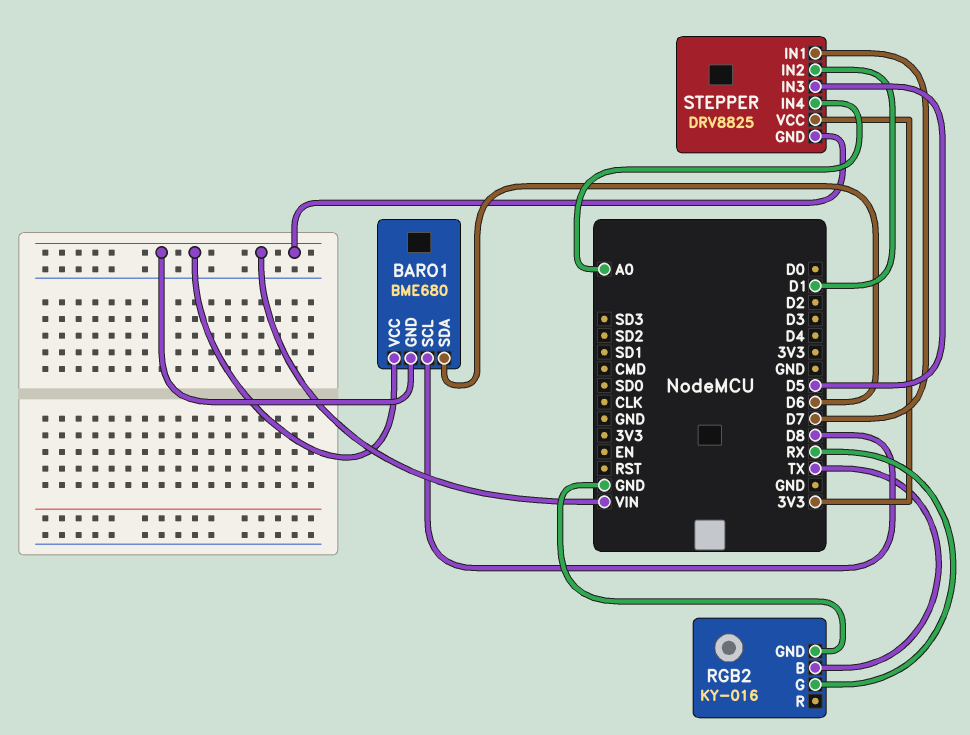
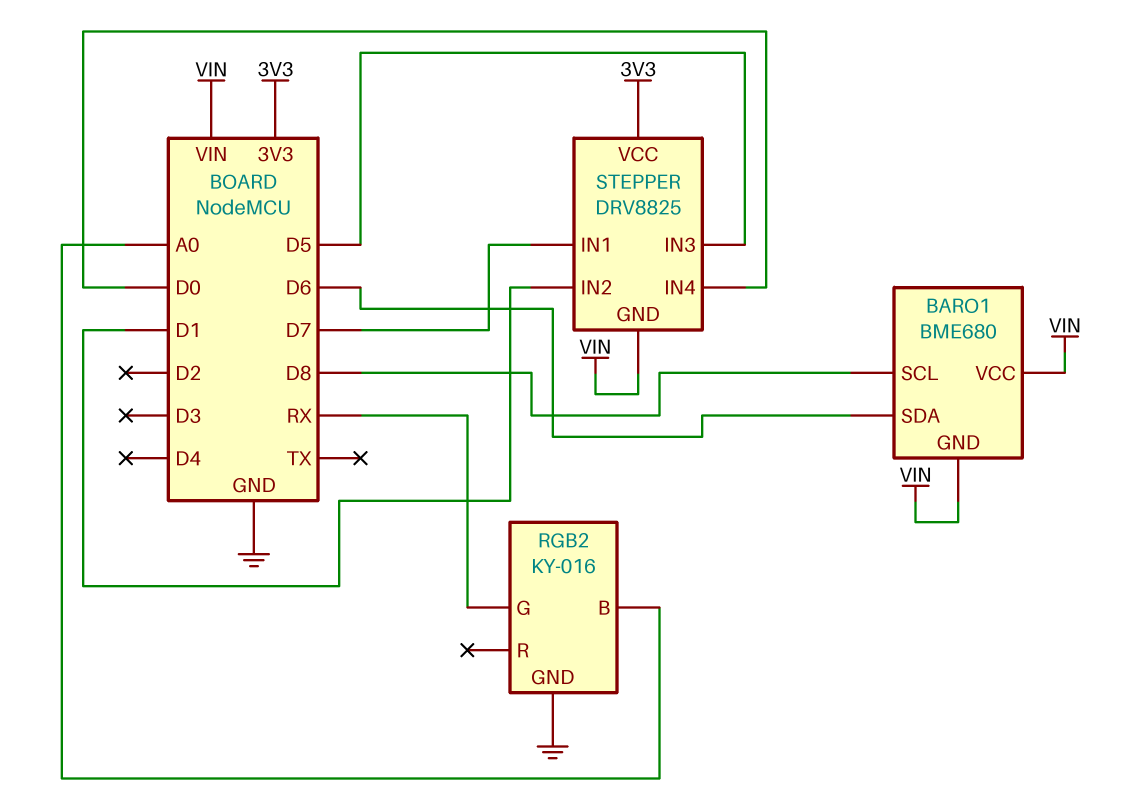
RGB2 pin B: TX -> A0
STEPPER pin IN4: A0 -> D0

